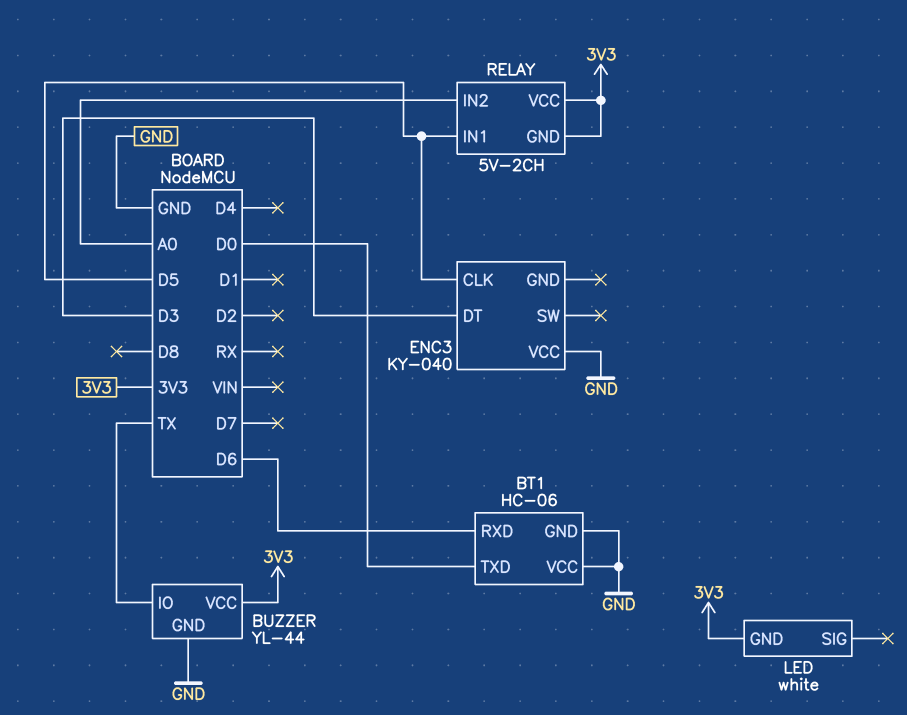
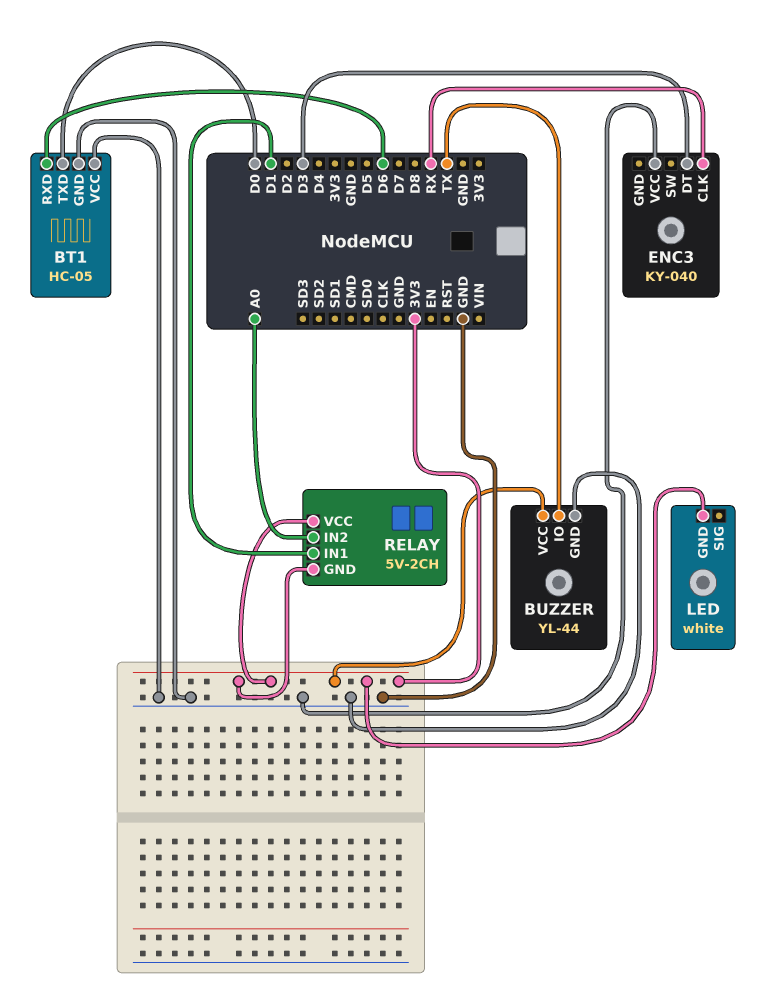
BT1: HC-06 -> HC-05
ENC3 pin CLK: D5 -> RX
RELAY pin IN1: D5 -> D1

